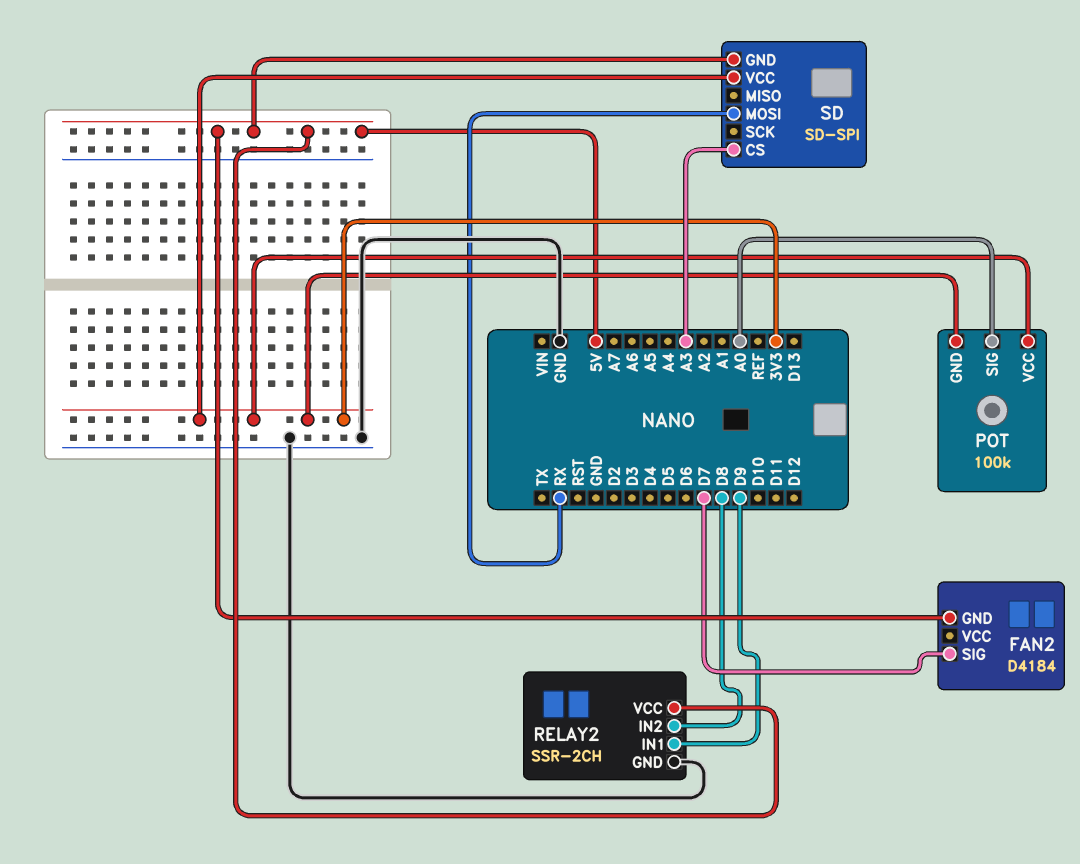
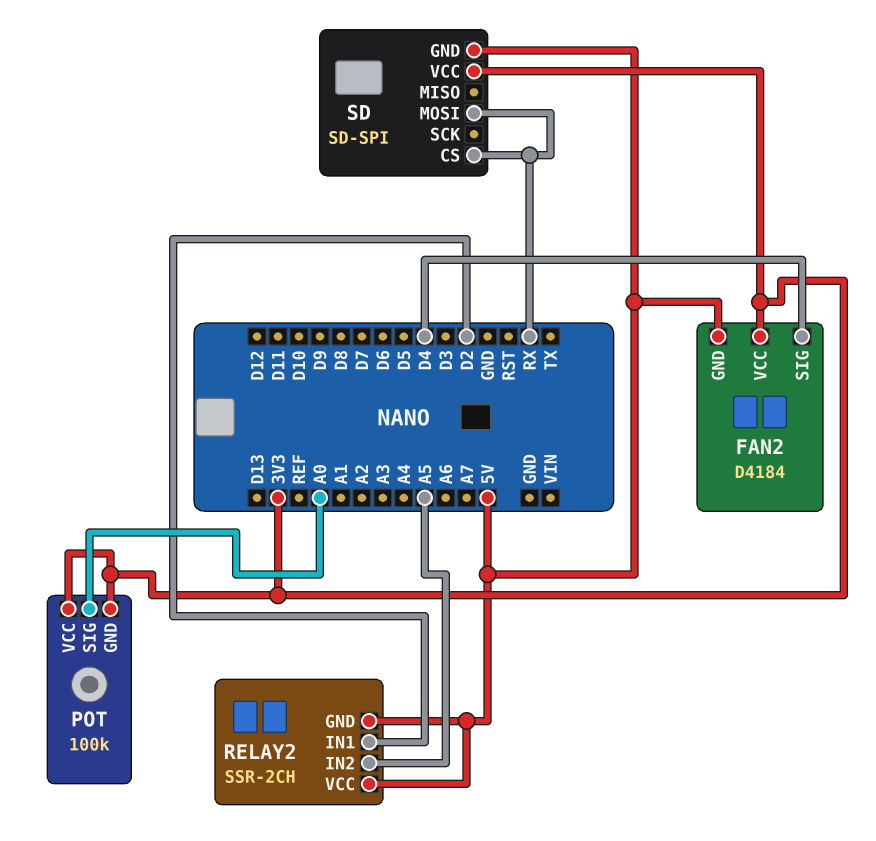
FAN2 pin SIG: D7 -> D4
FAN2 pin VCC: none -> 3V3
RELAY2 pin GND: GND -> 5V
RELAY2 pin IN1: D9 -> D2
RELAY2 pin IN2: D8 -> A5
SD pin CS: A3 -> RX

